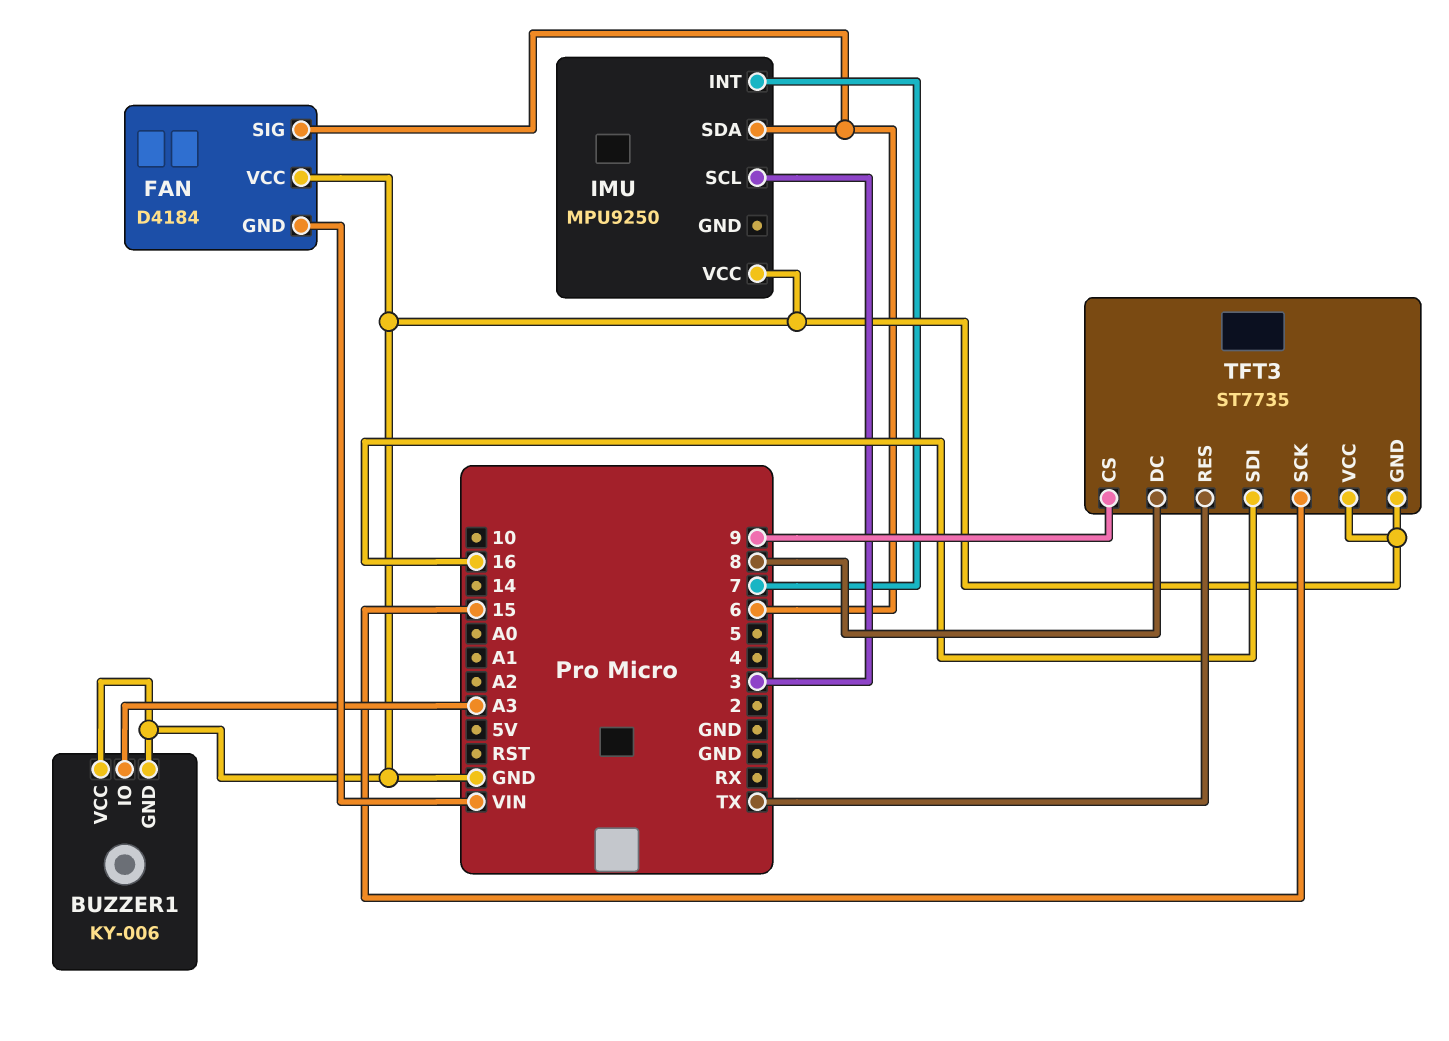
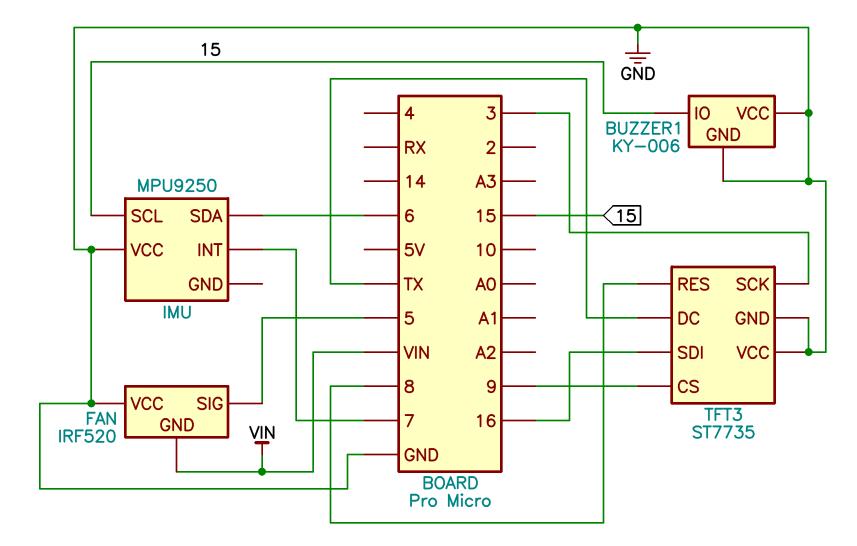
BUZZER1 pin IO: A3 -> 15
FAN: D4184 -> IRF520
FAN pin SIG: 6 -> 5
IMU pin SCL: 3 -> 15
TFT3 pin DC: 8 -> TX
TFT3 pin RES: TX -> 8
TFT3 pin SCK: 15 -> 3

